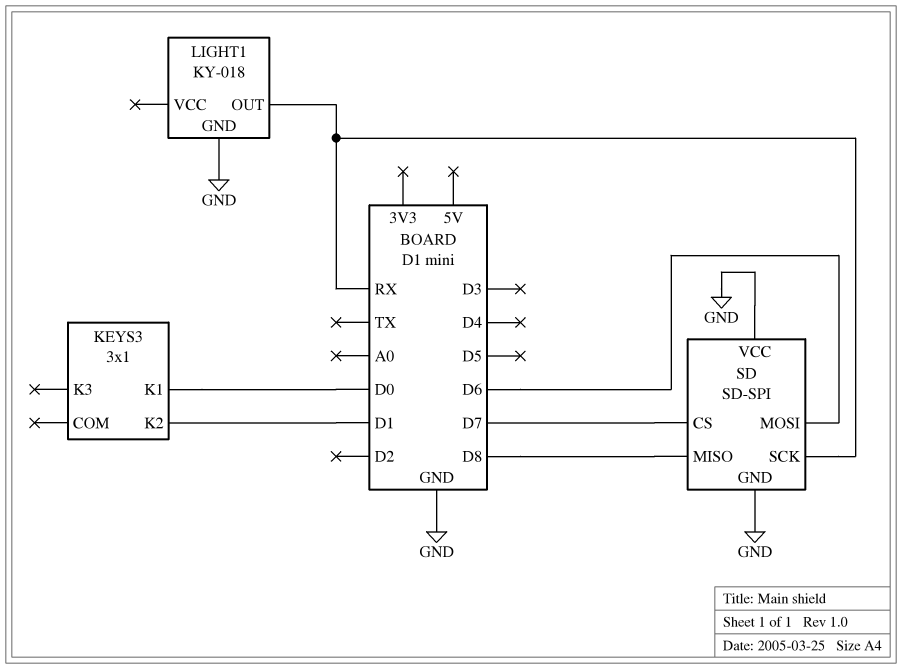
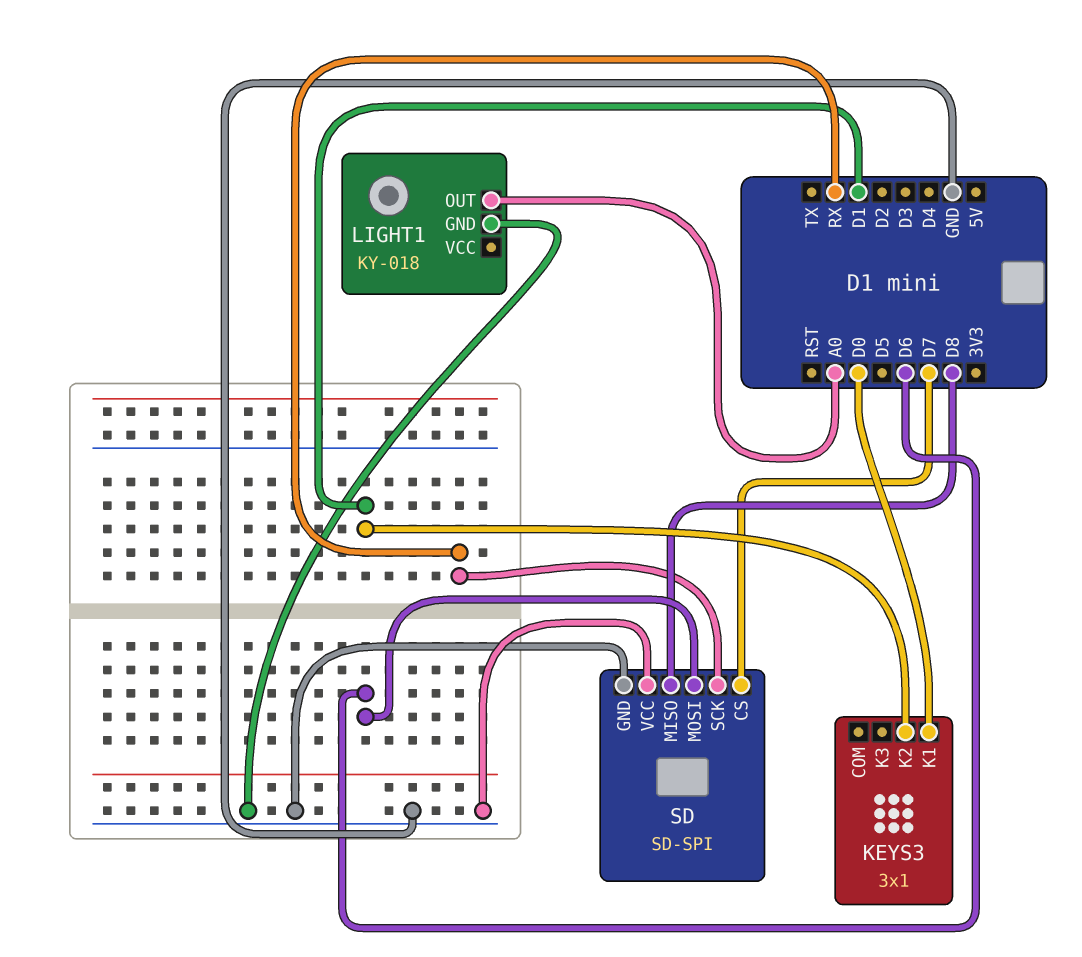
LIGHT1 pin OUT: RX -> A0

